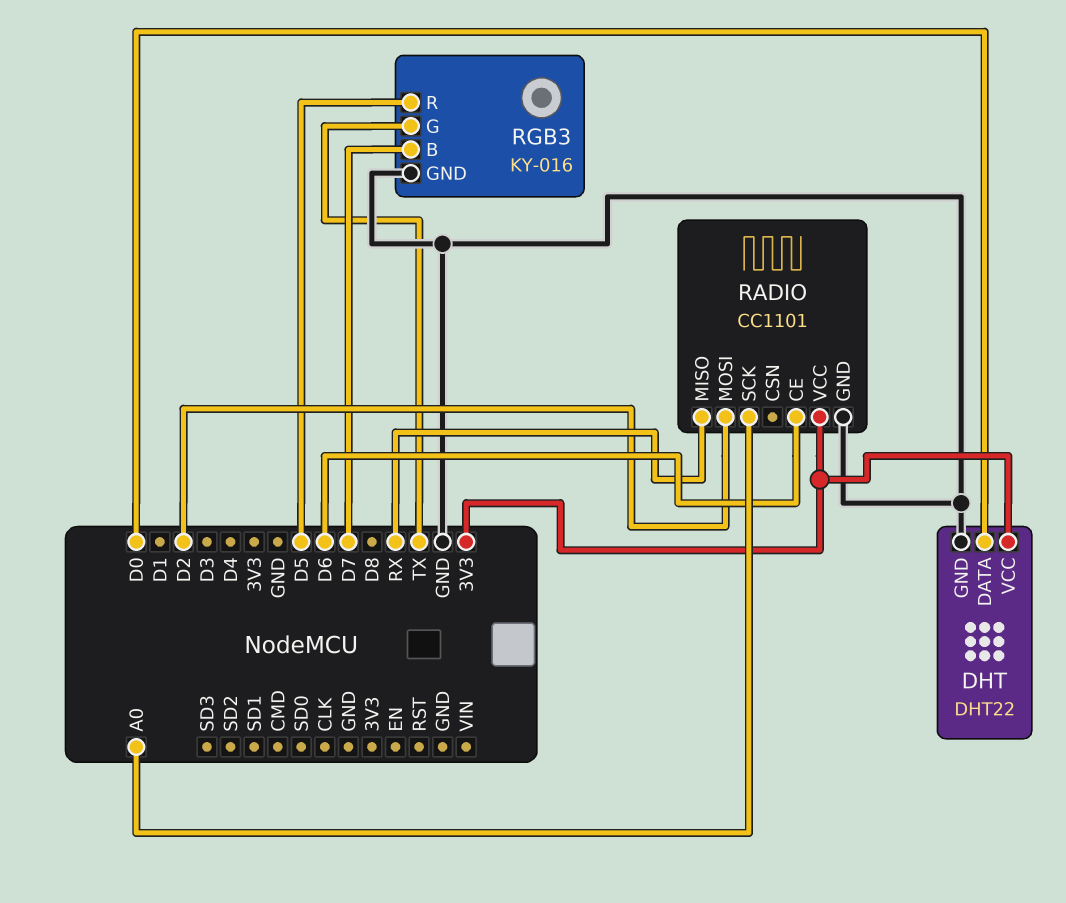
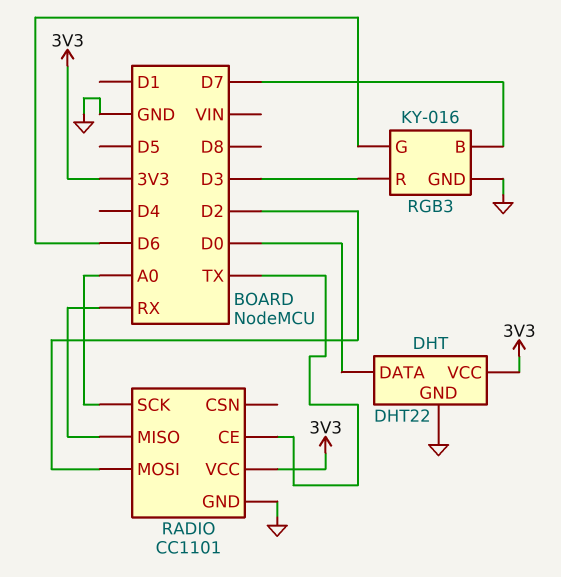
RADIO pin CE: D6 -> TX
RGB3 pin G: TX -> D6
RGB3 pin R: D5 -> D3

